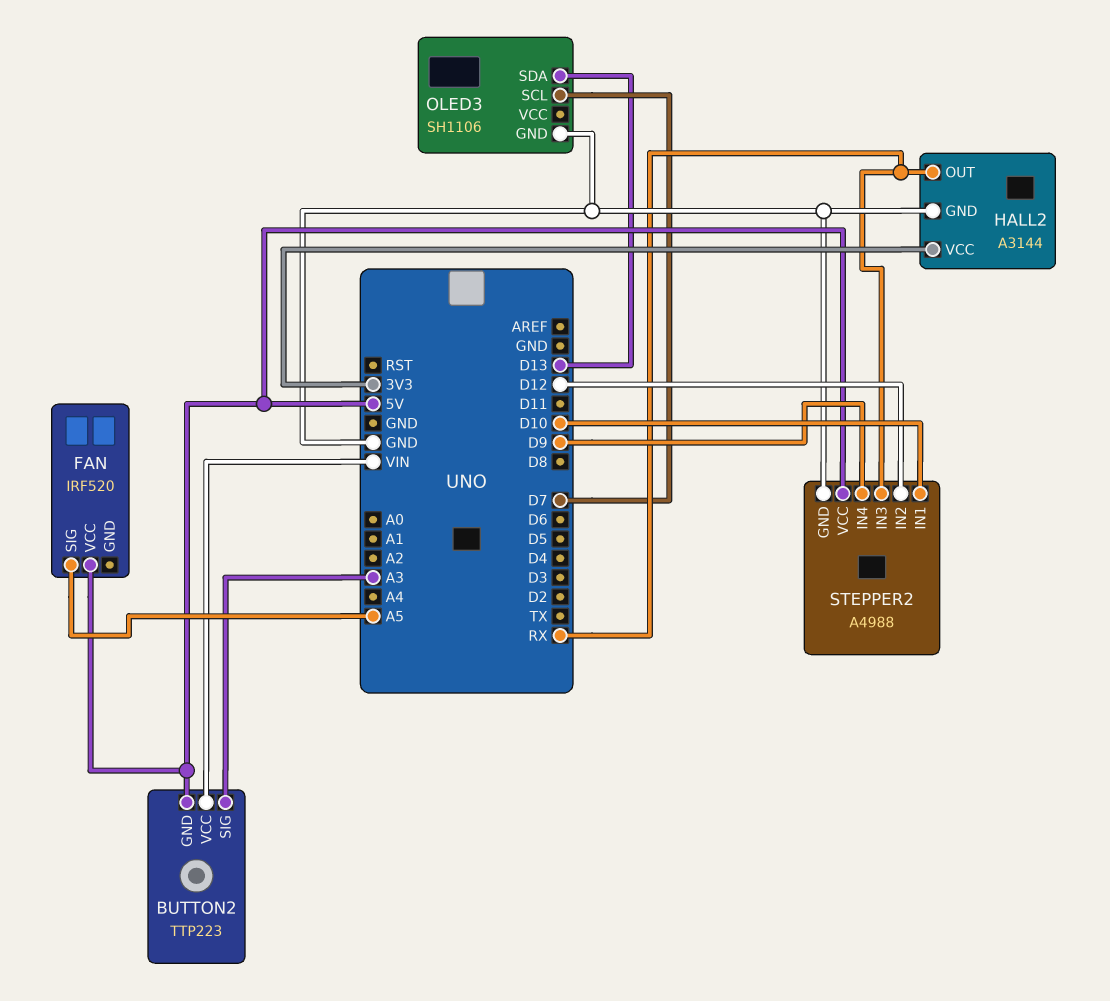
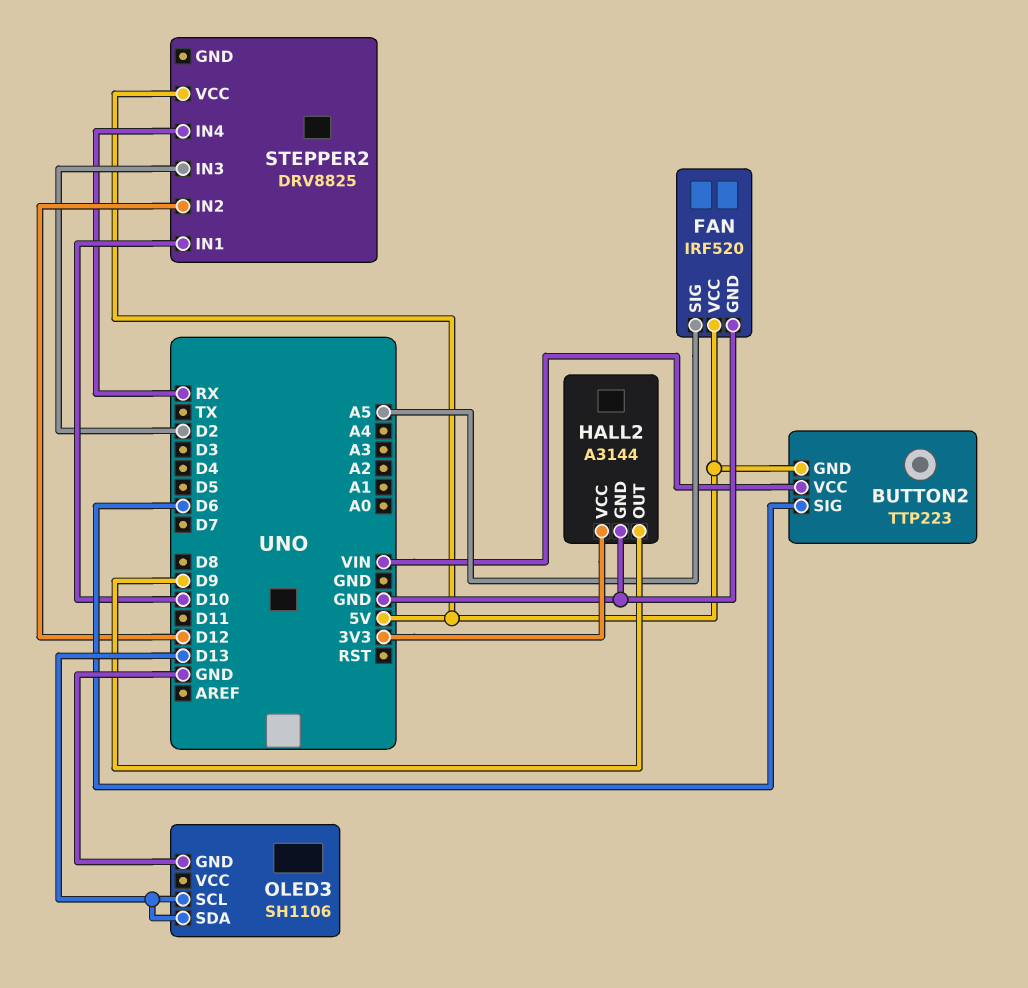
BUTTON2 pin SIG: A3 -> D6
FAN pin GND: none -> GND
HALL2 pin OUT: RX -> D9
OLED3 pin SCL: D7 -> D13
STEPPER2: A4988 -> DRV8825
STEPPER2 pin GND: GND -> none
STEPPER2 pin IN3: RX -> D2
STEPPER2 pin IN4: D9 -> RX

